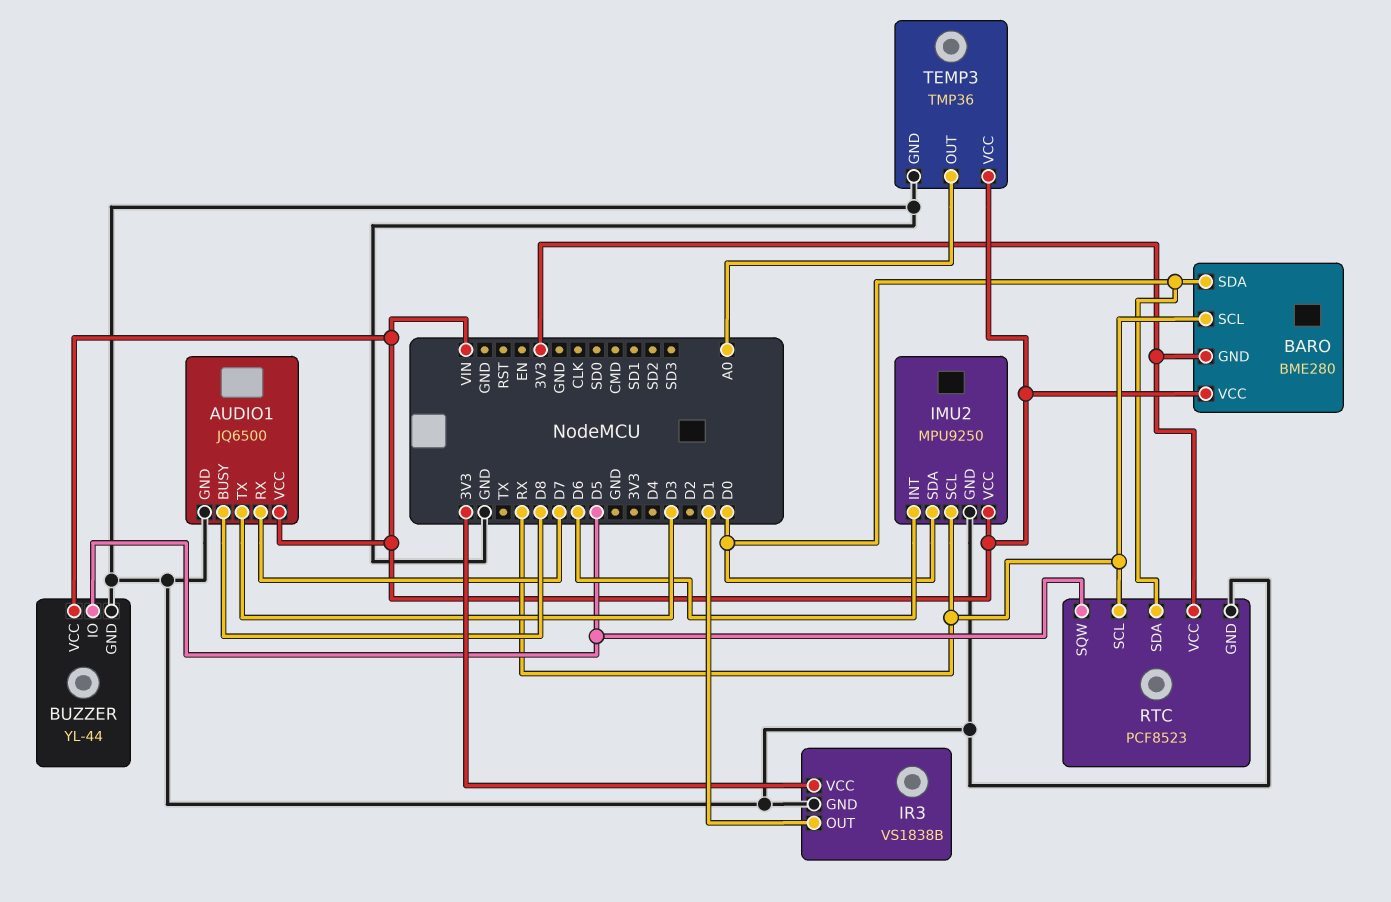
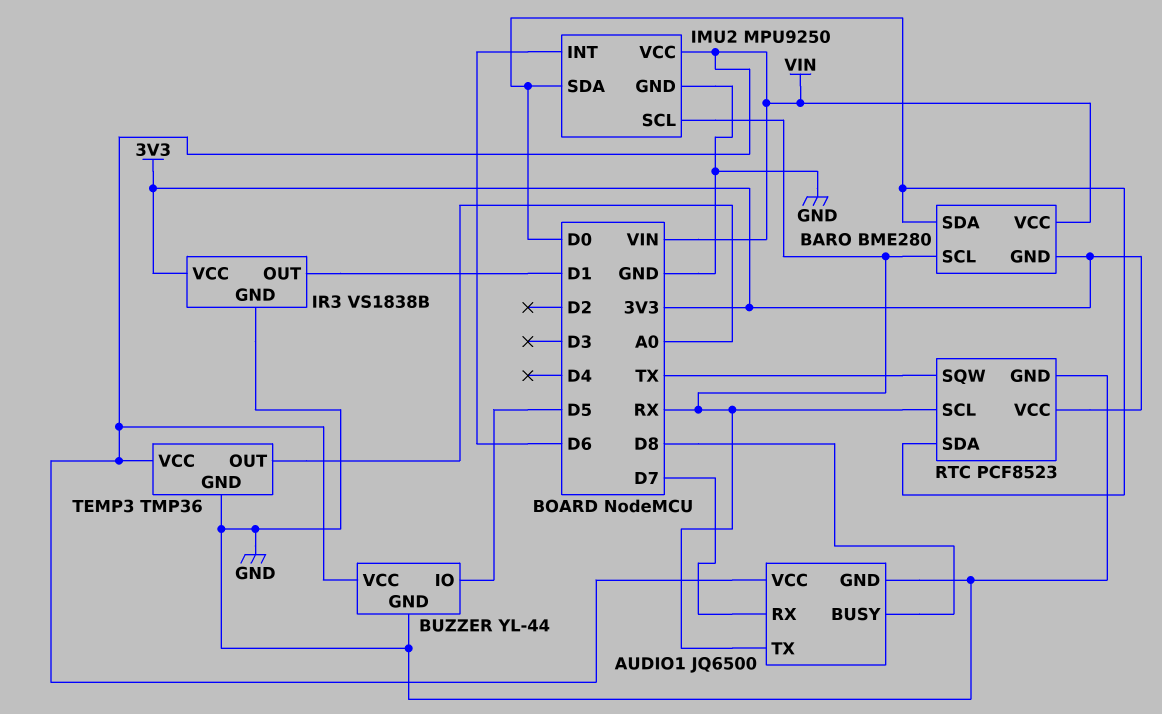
AUDIO1 pin TX: D3 -> RX
RTC pin SQW: D5 -> TX

